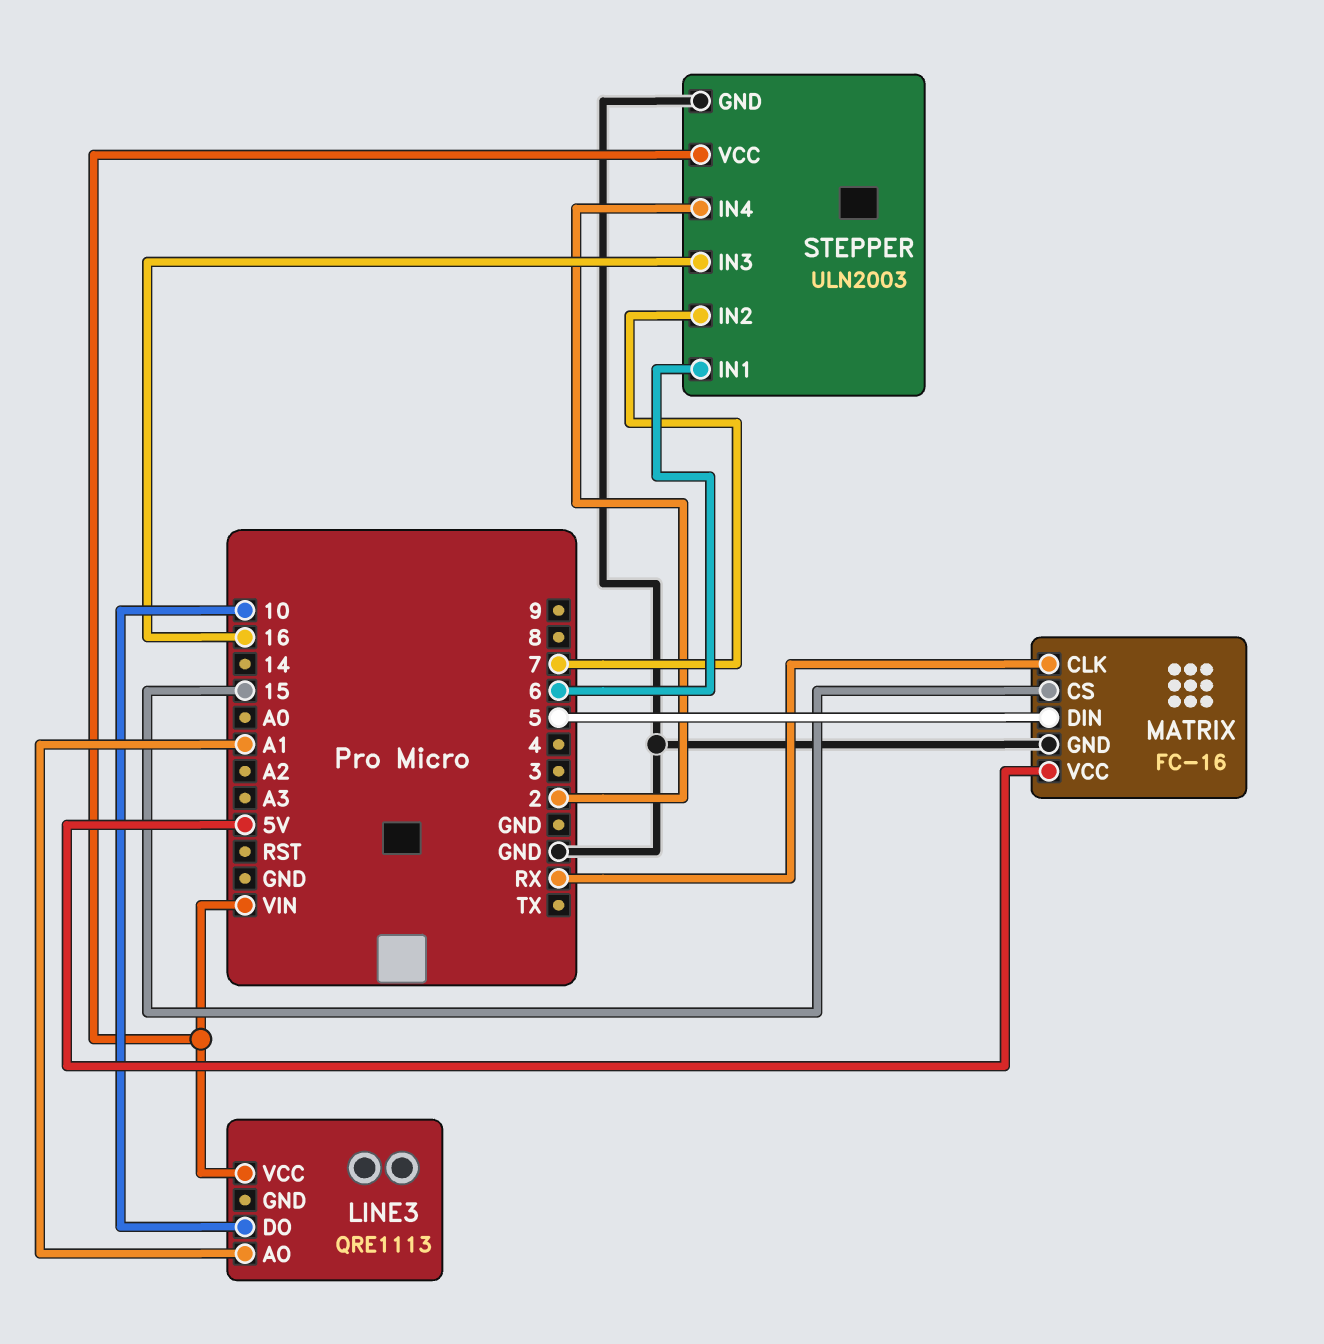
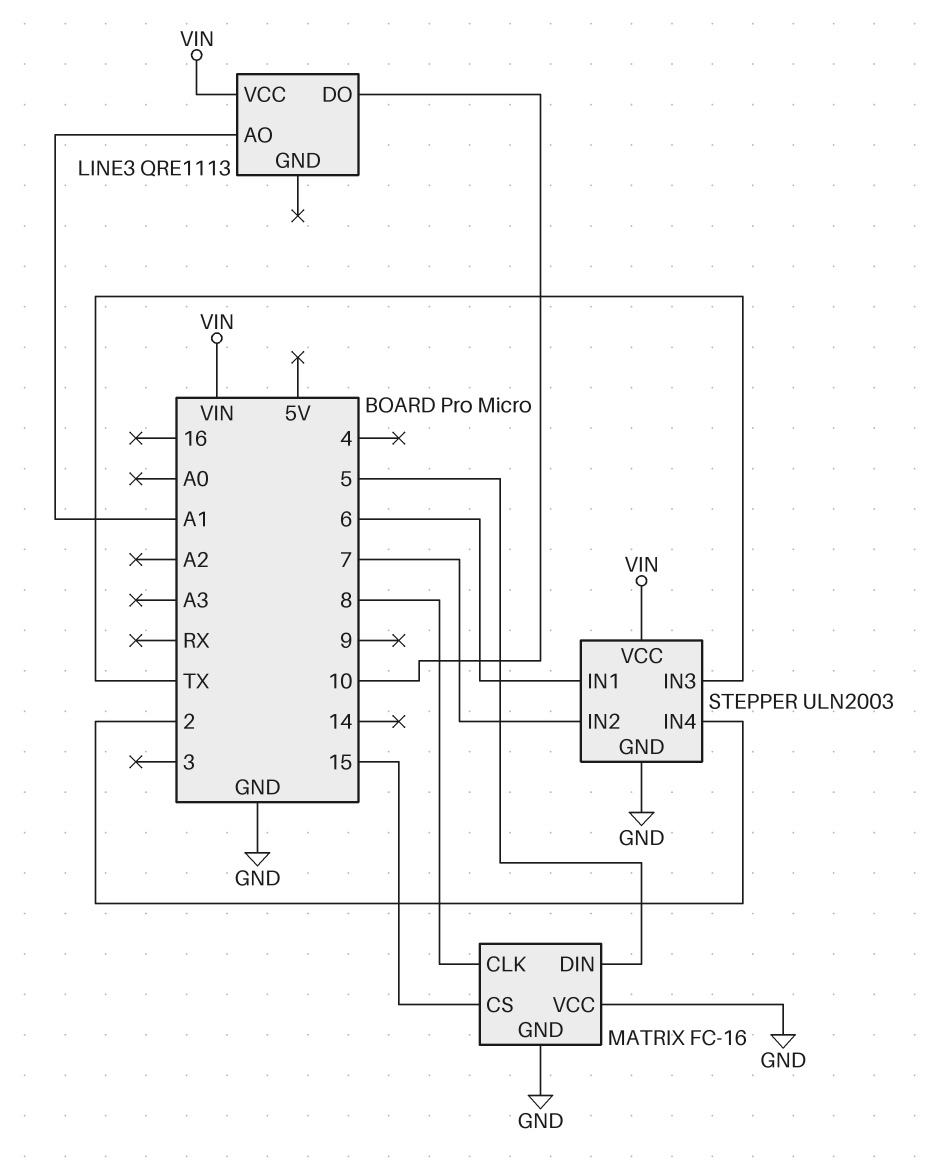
MATRIX pin CLK: RX -> 8
MATRIX pin VCC: 5V -> GND
STEPPER pin IN3: 16 -> TX

